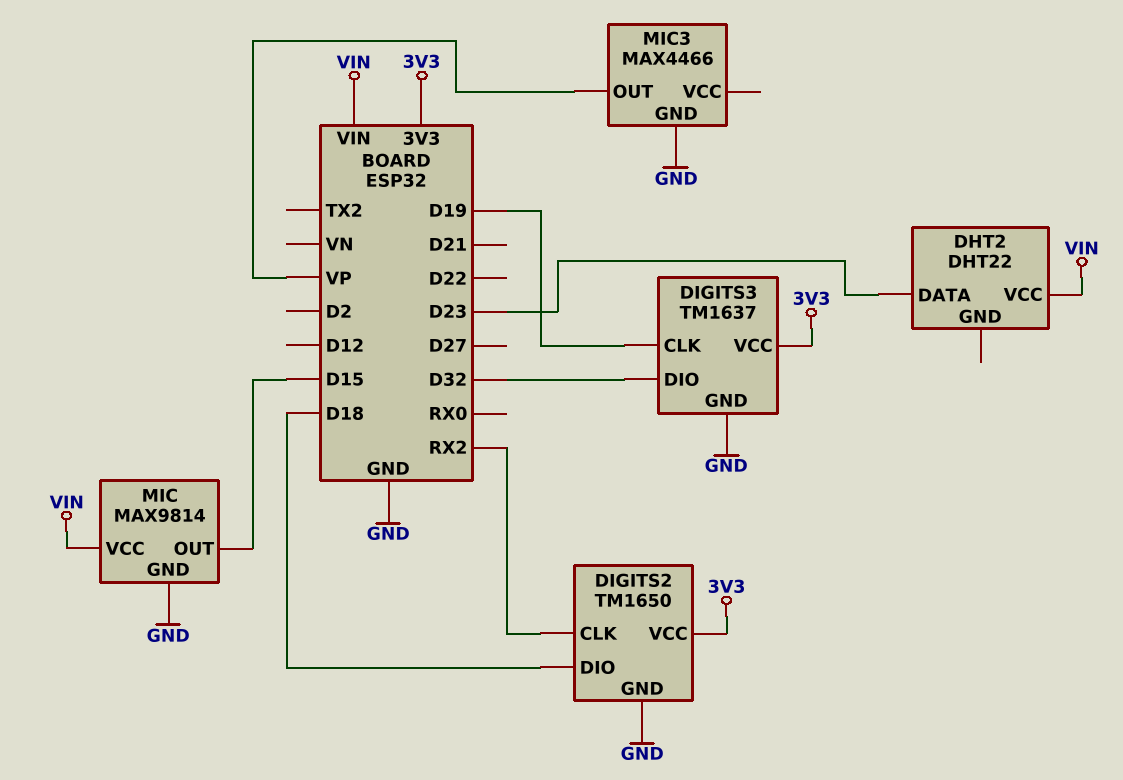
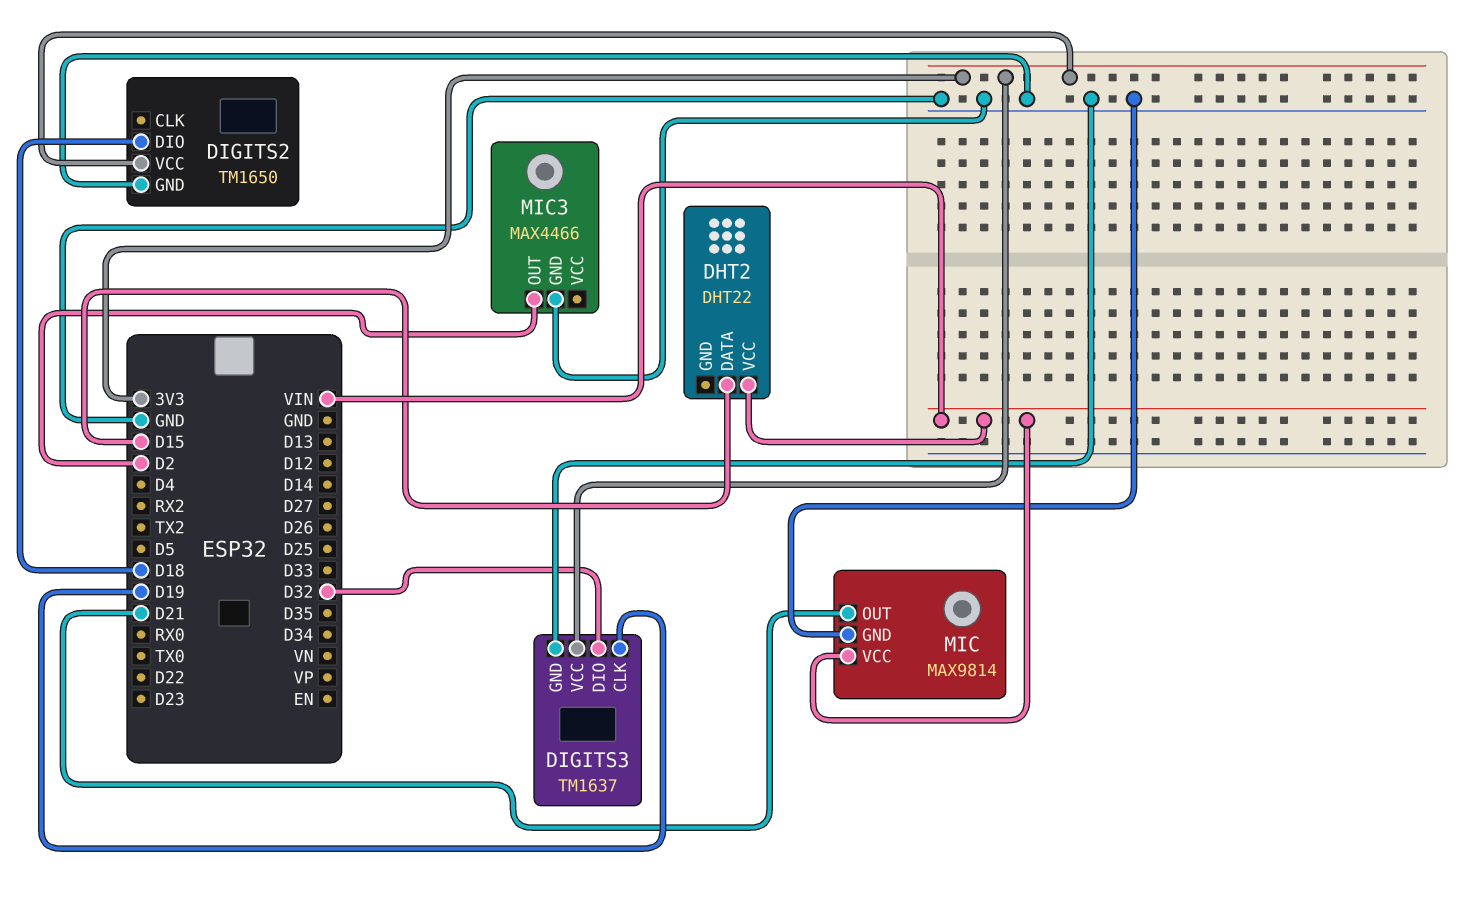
DHT2 pin DATA: D23 -> D15
DIGITS2 pin CLK: RX2 -> none
MIC pin OUT: D15 -> D21
MIC3 pin OUT: VP -> D2

